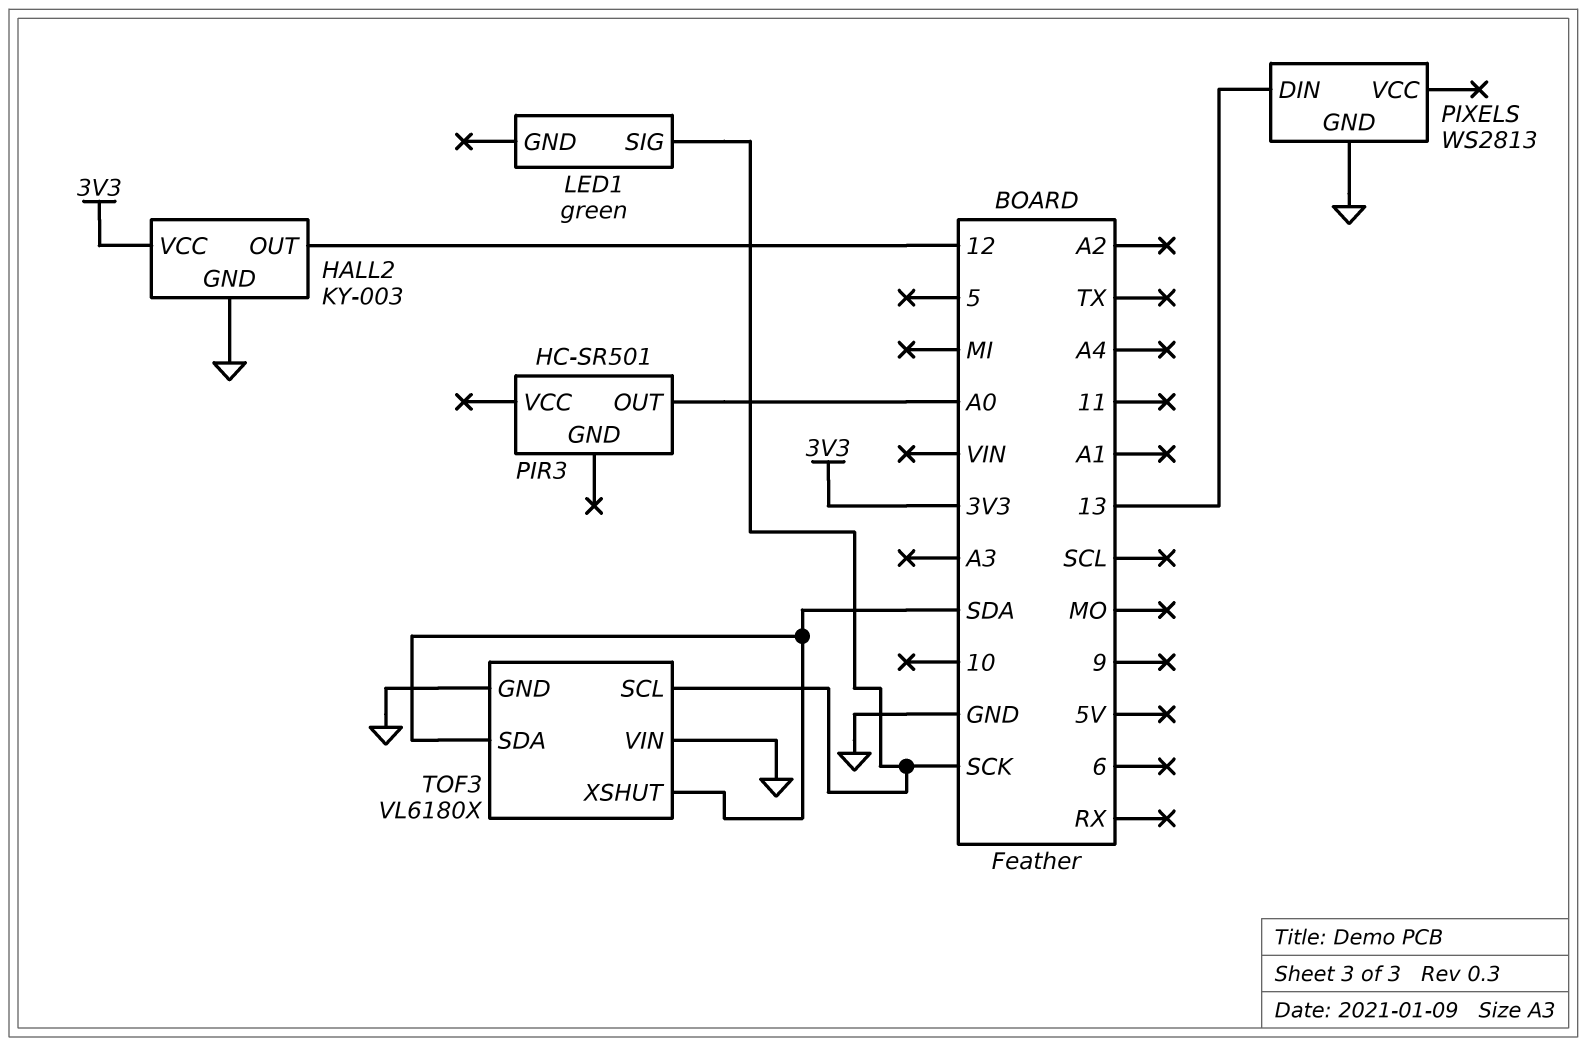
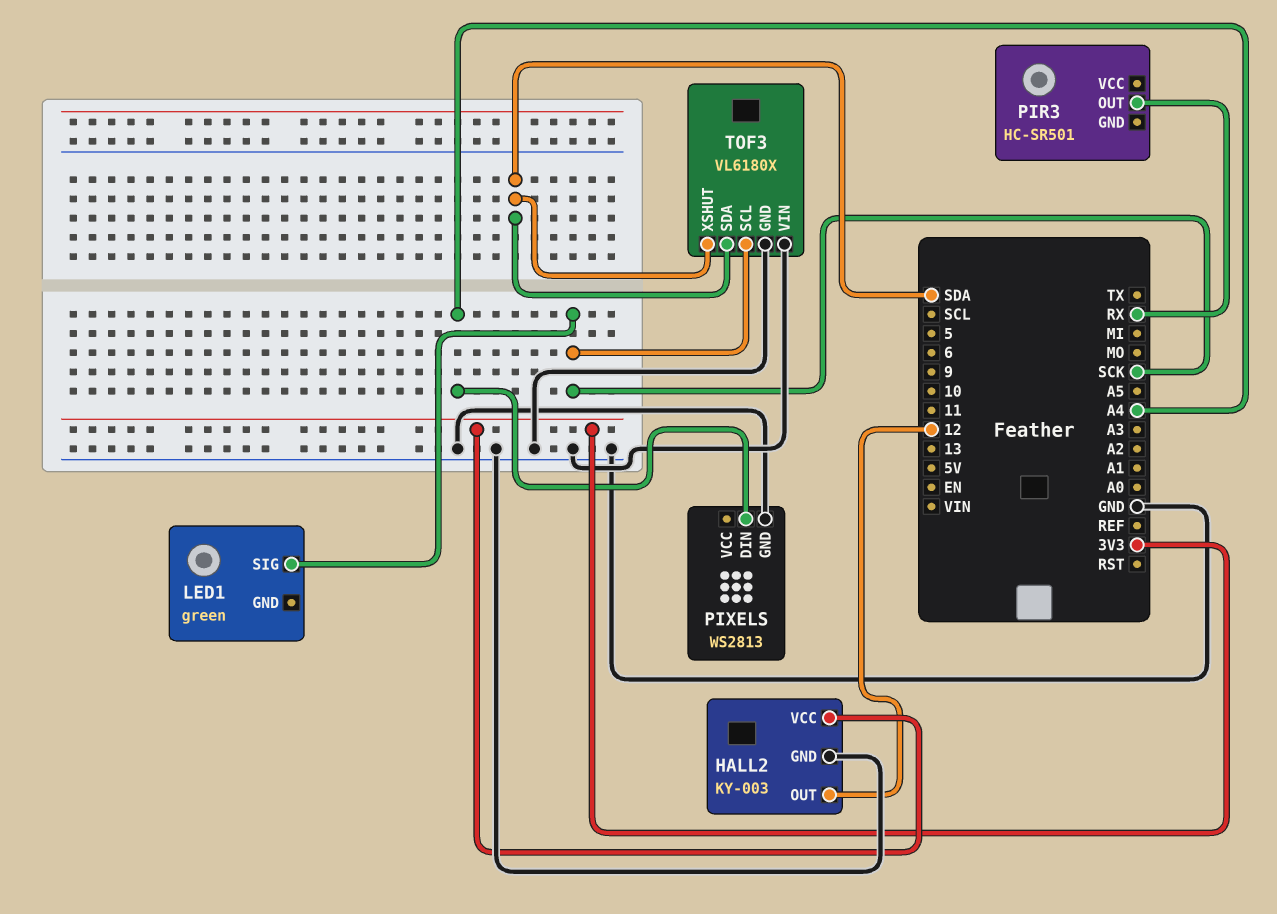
PIR3 pin OUT: A0 -> RX
PIXELS pin DIN: 13 -> A4

